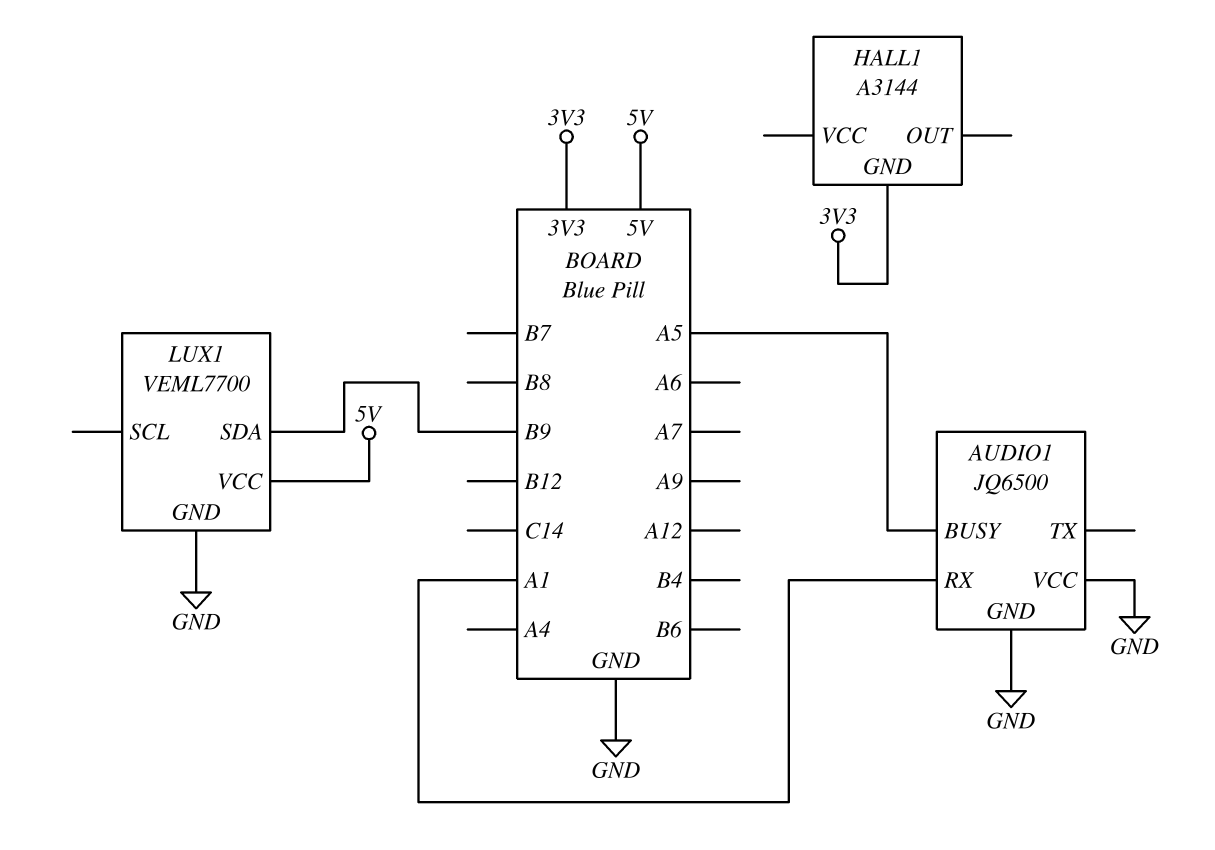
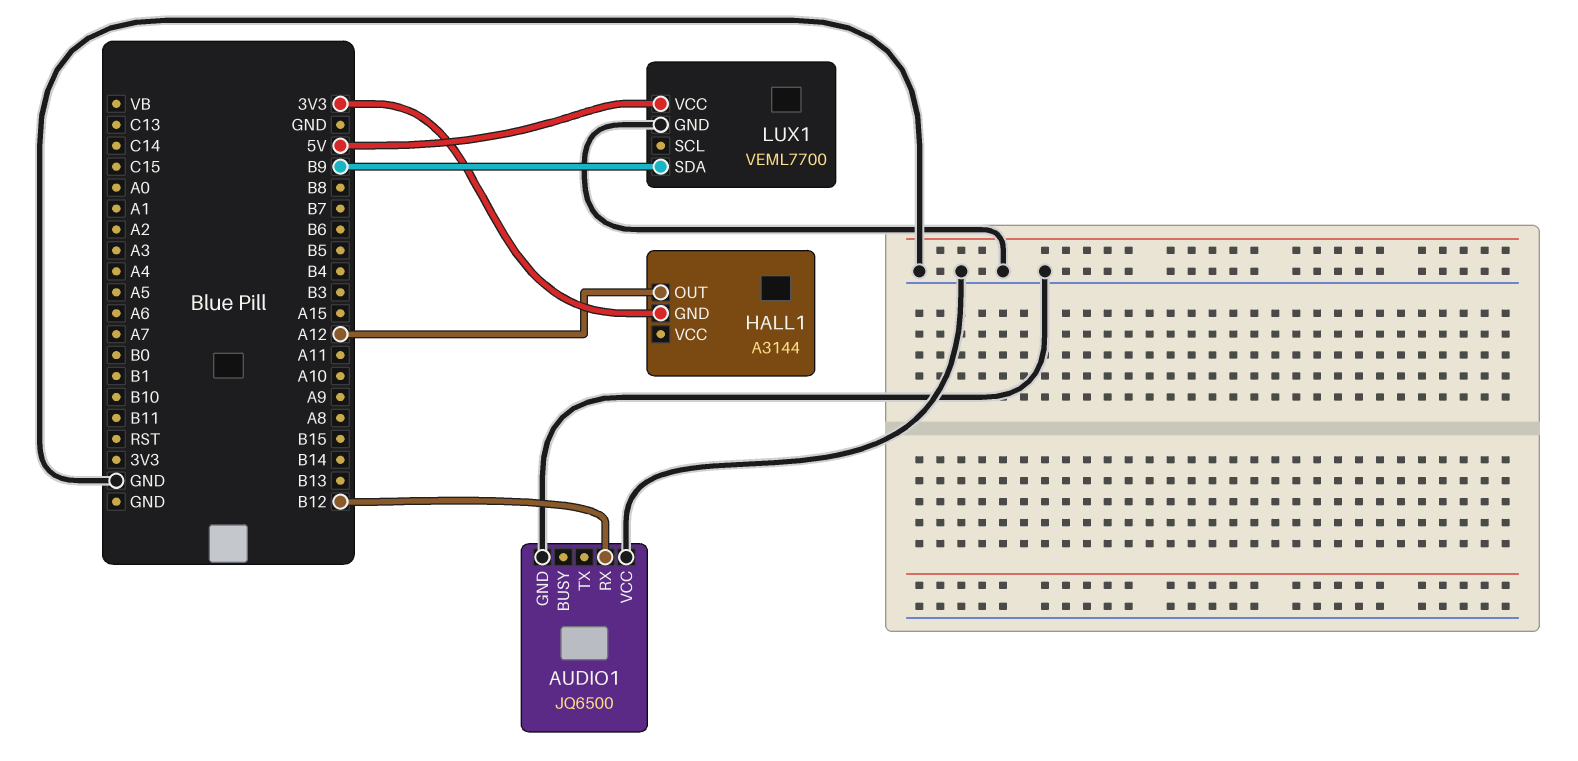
AUDIO1 pin BUSY: A5 -> none
AUDIO1 pin RX: A1 -> B12
HALL1 pin OUT: none -> A12

